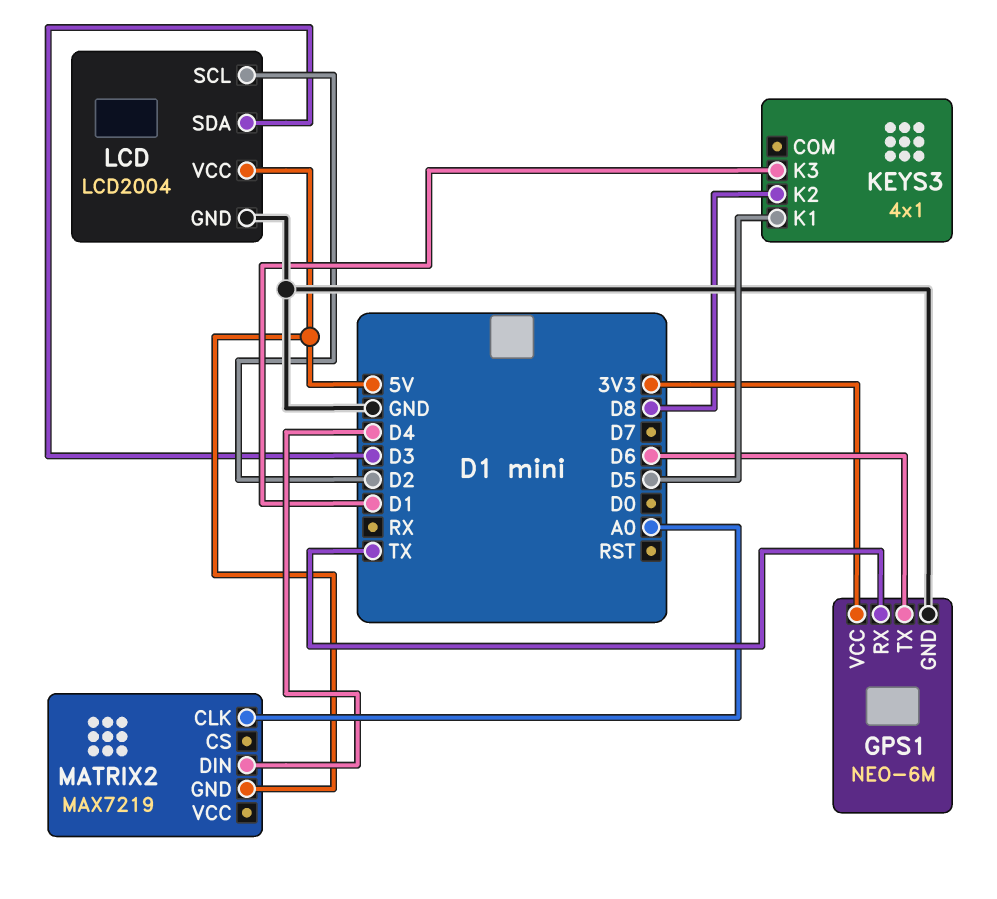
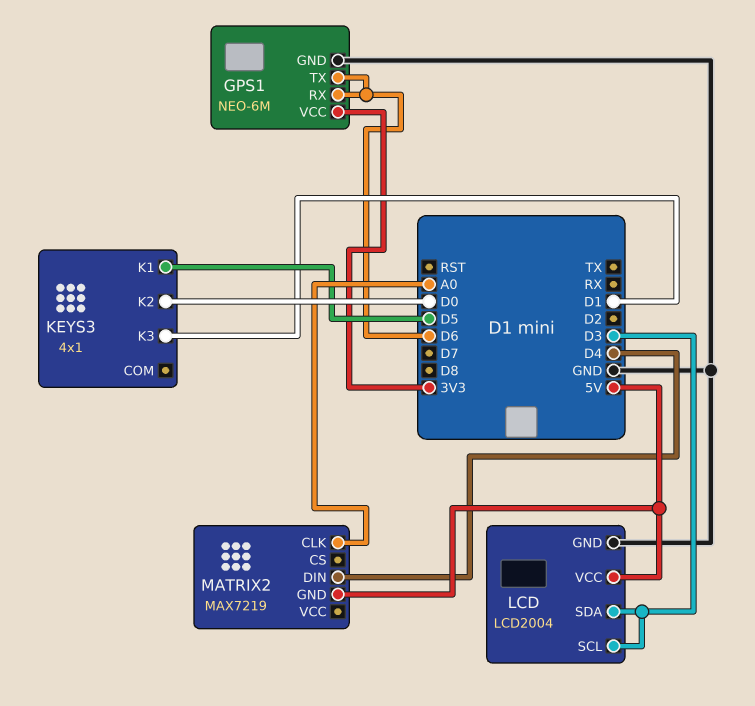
GPS1 pin RX: TX -> D6
KEYS3 pin K2: D8 -> D0
LCD pin SCL: D2 -> D3

